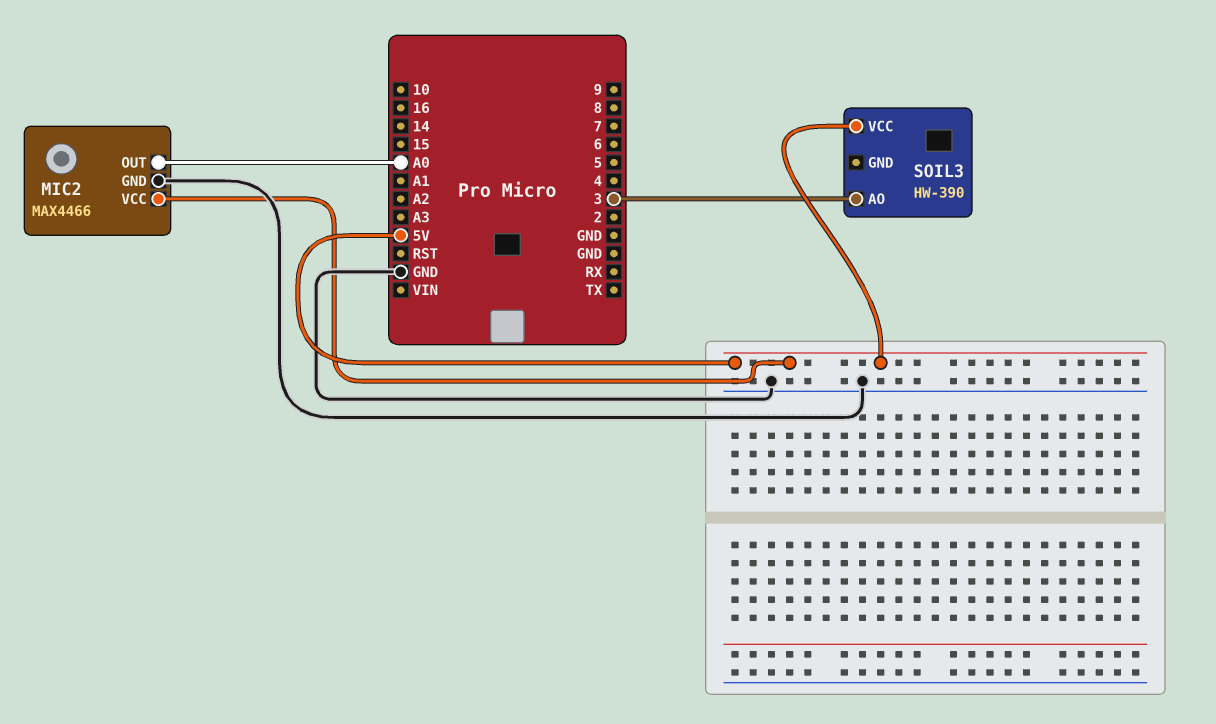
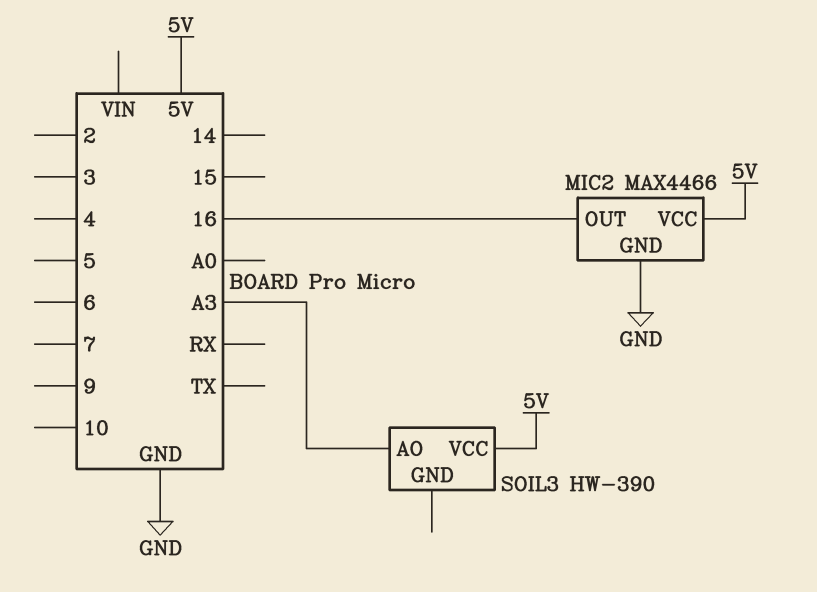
MIC2 pin OUT: A0 -> 16
SOIL3 pin AO: 3 -> A3

